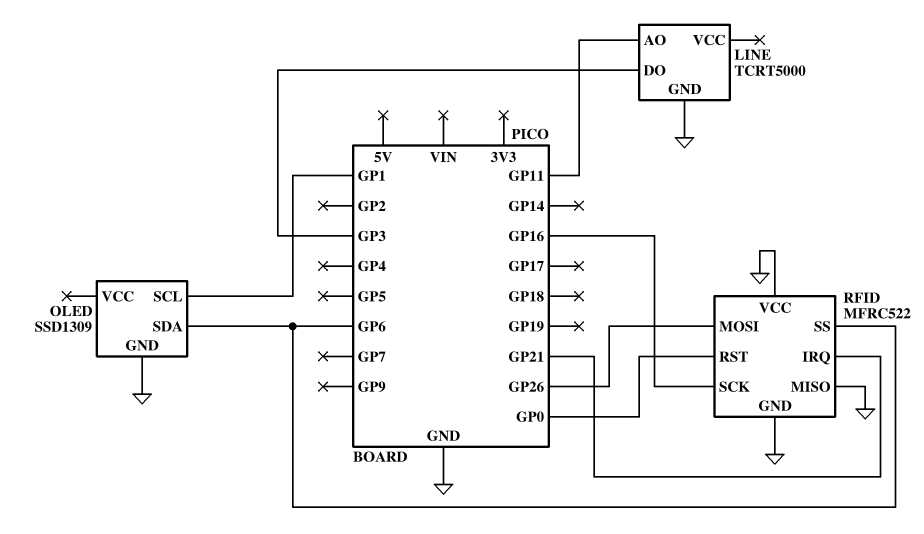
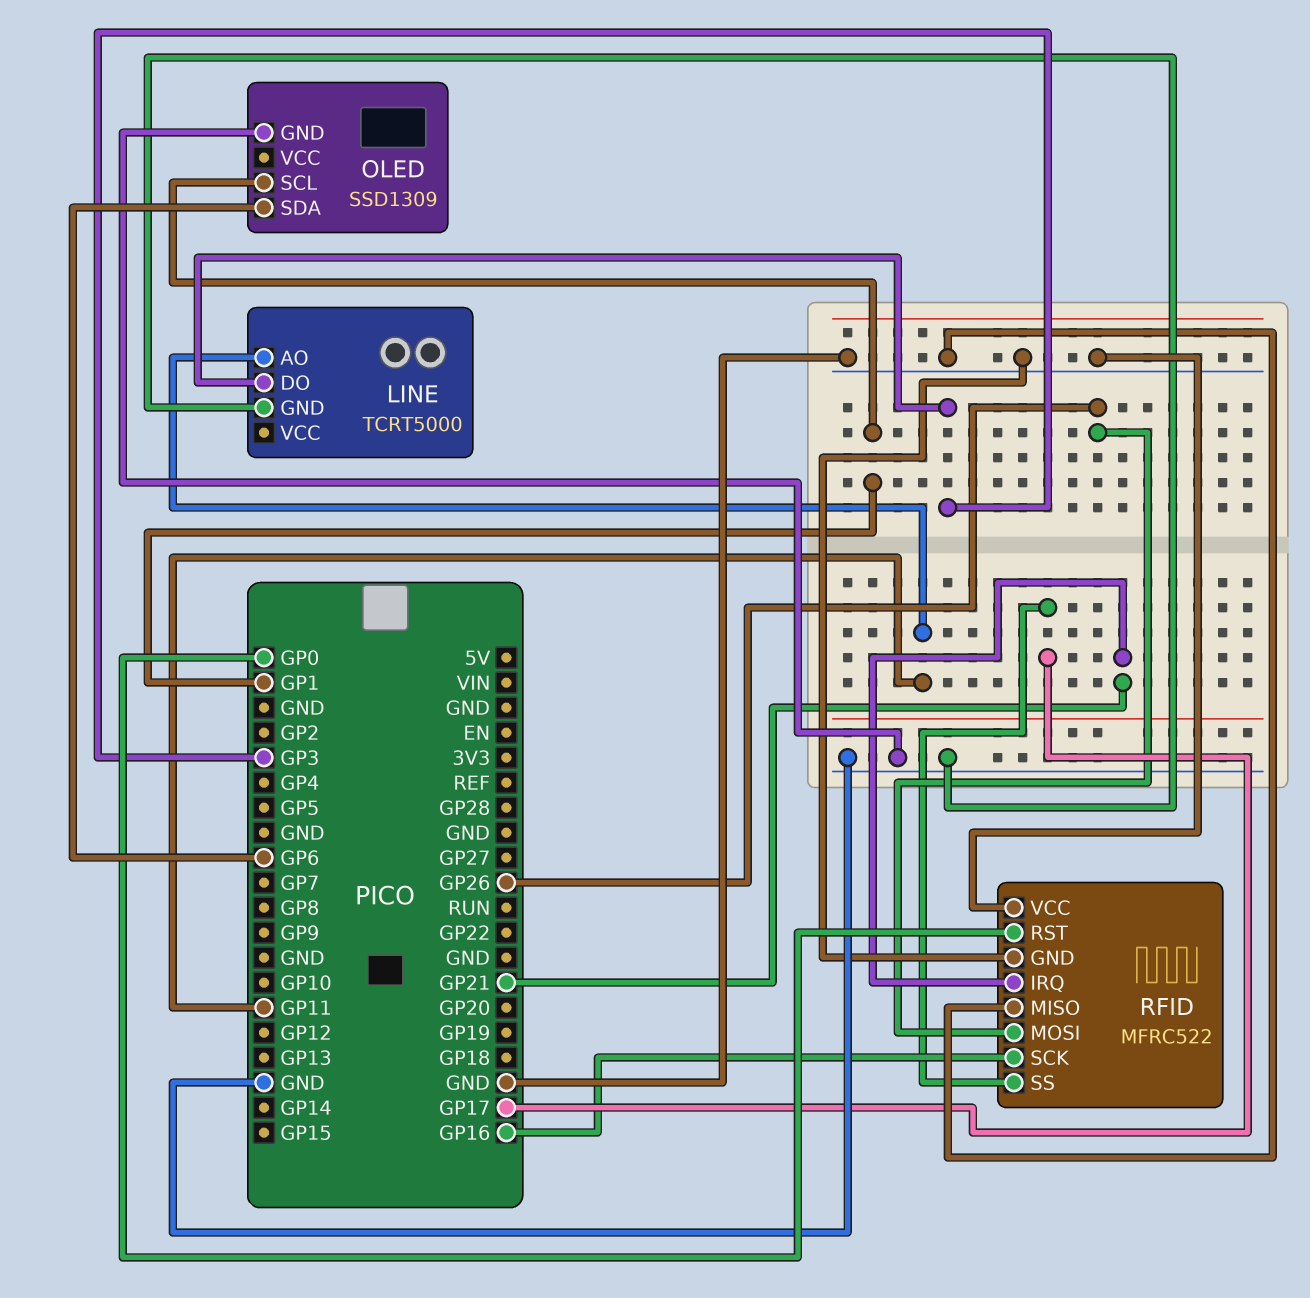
RFID pin SS: GP6 -> GP17

